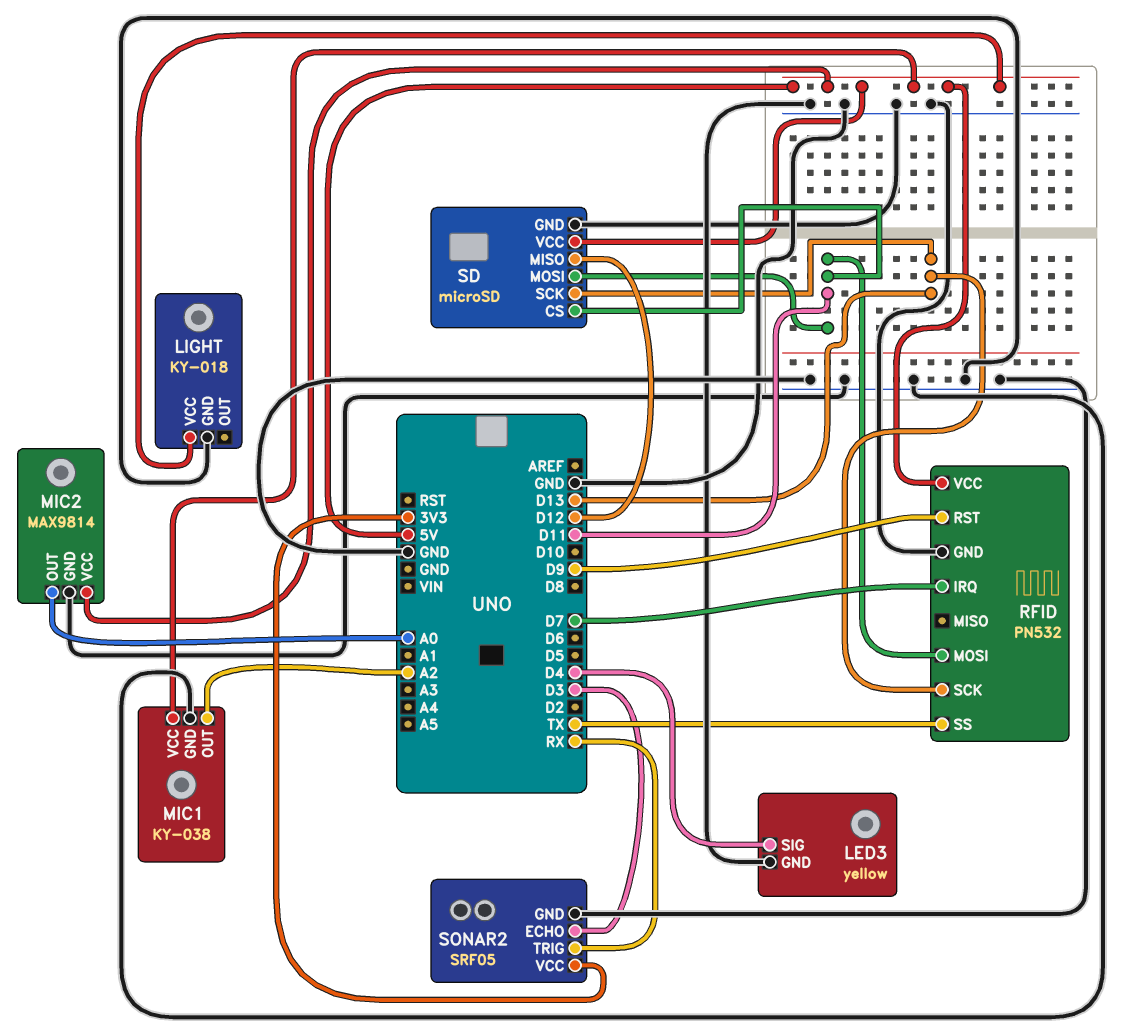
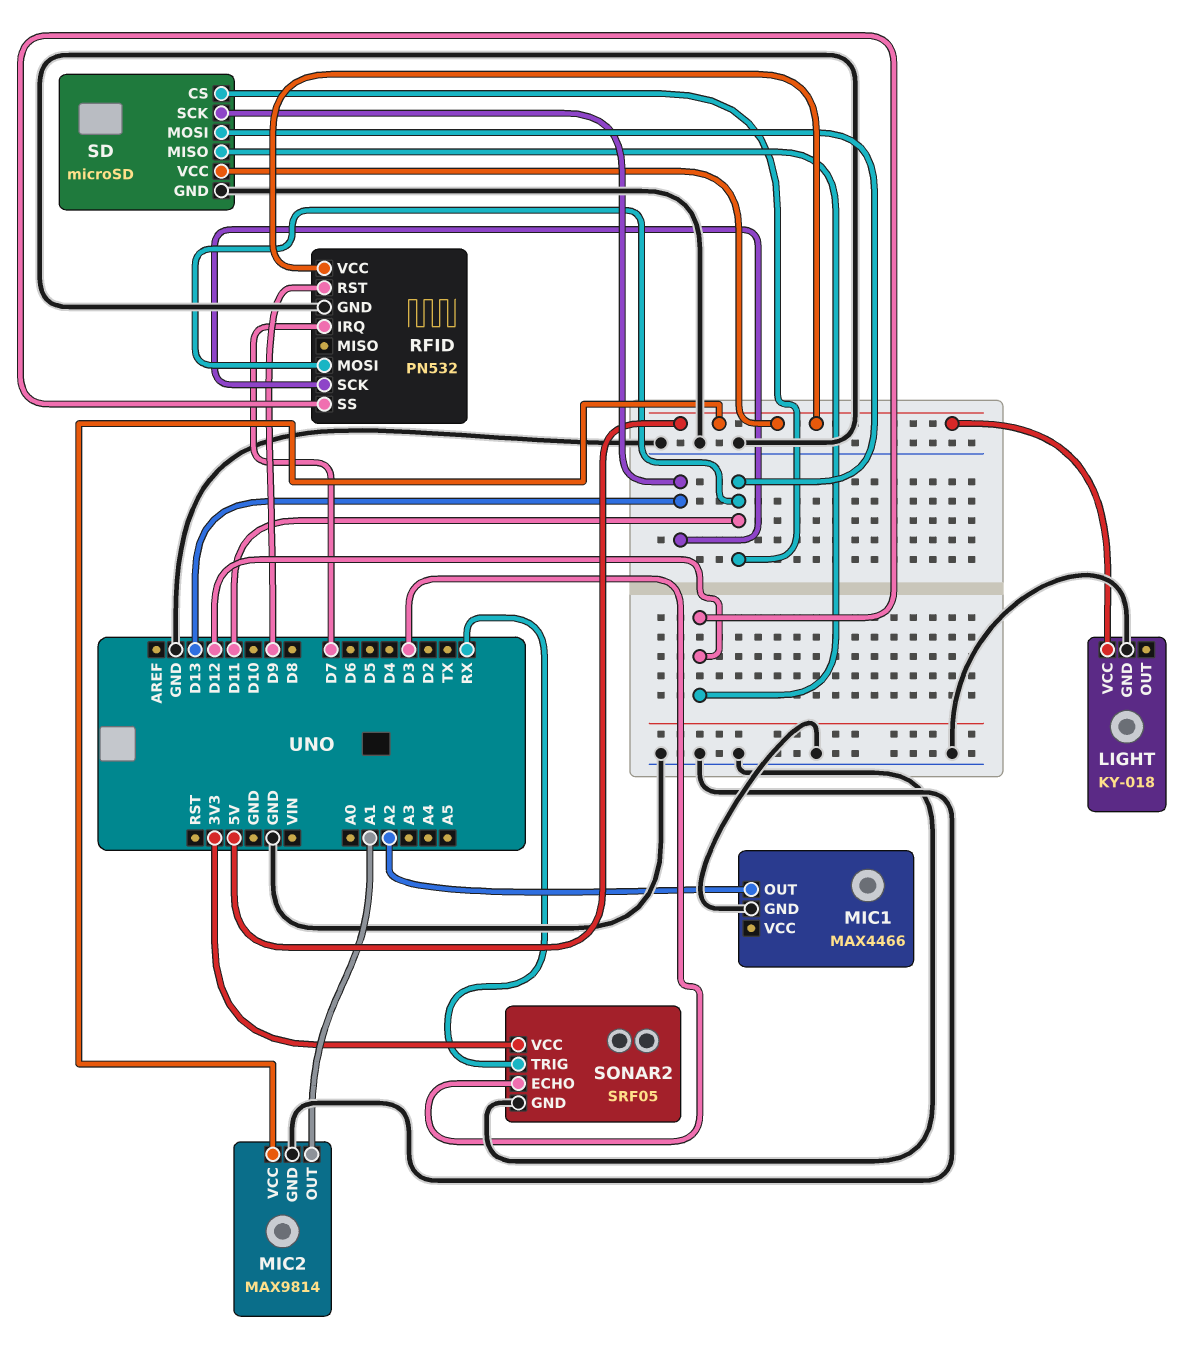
LED3: yellow -> none
LED3 pin GND: GND -> none
LED3 pin SIG: D4 -> none
MIC1: KY-038 -> MAX4466
MIC1 pin VCC: 5V -> none
MIC2 pin OUT: A0 -> A1
RFID pin SS: TX -> D12

